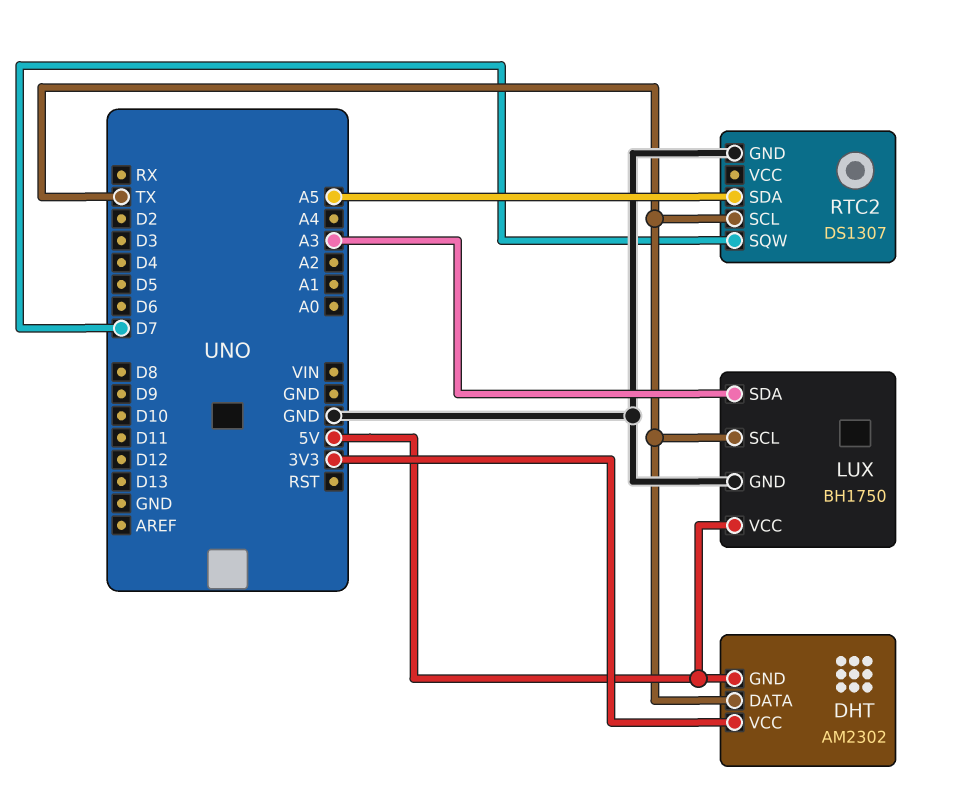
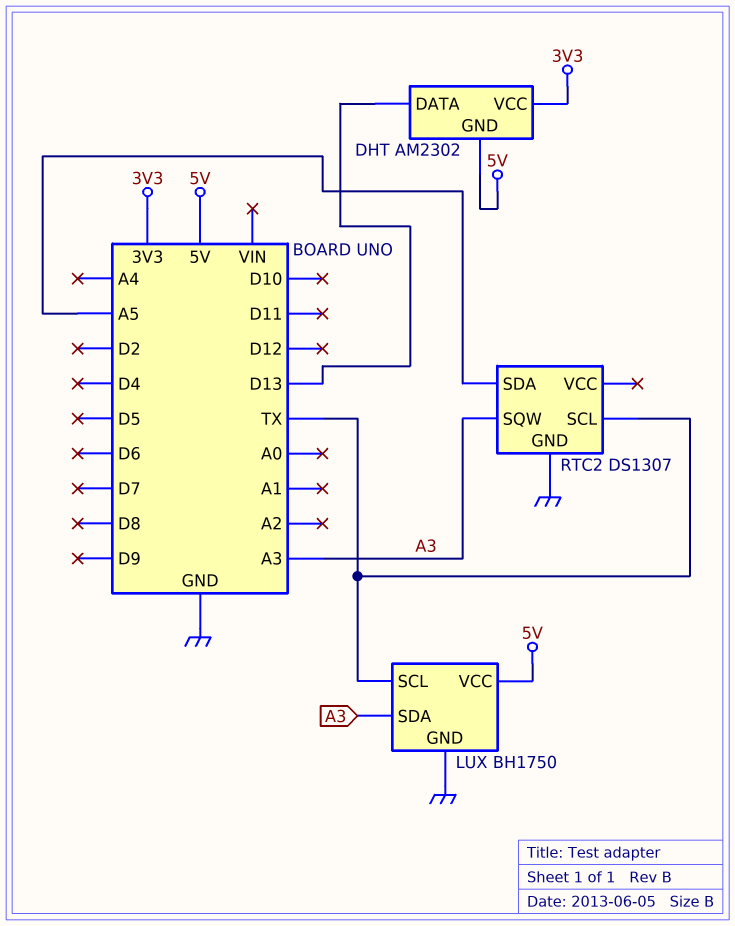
DHT pin DATA: TX -> D13
RTC2 pin SQW: D7 -> A3

